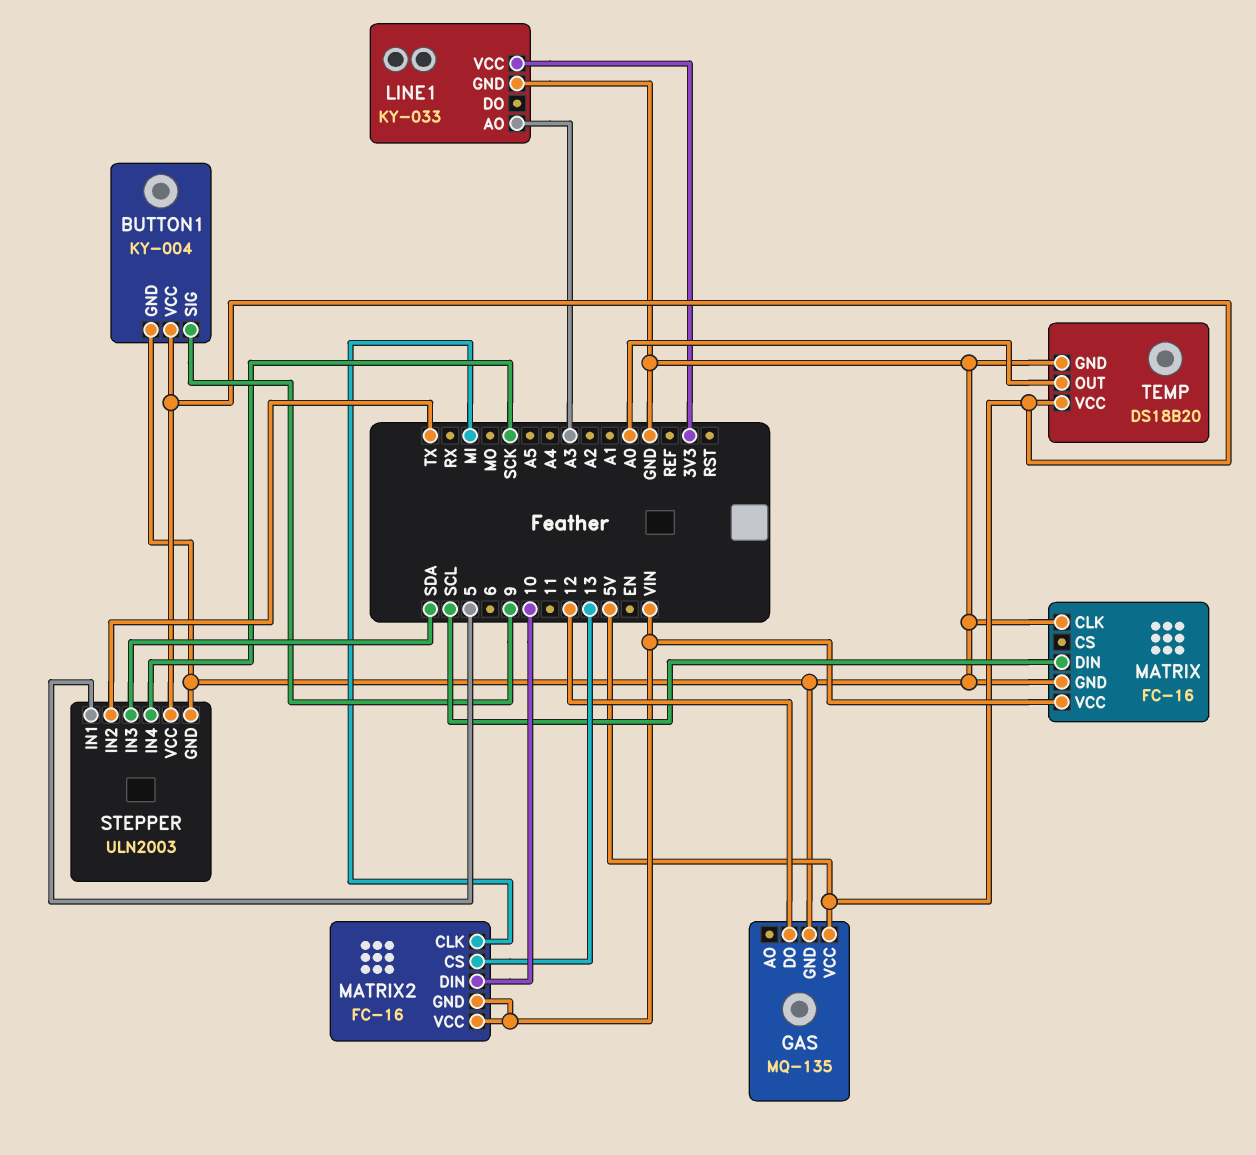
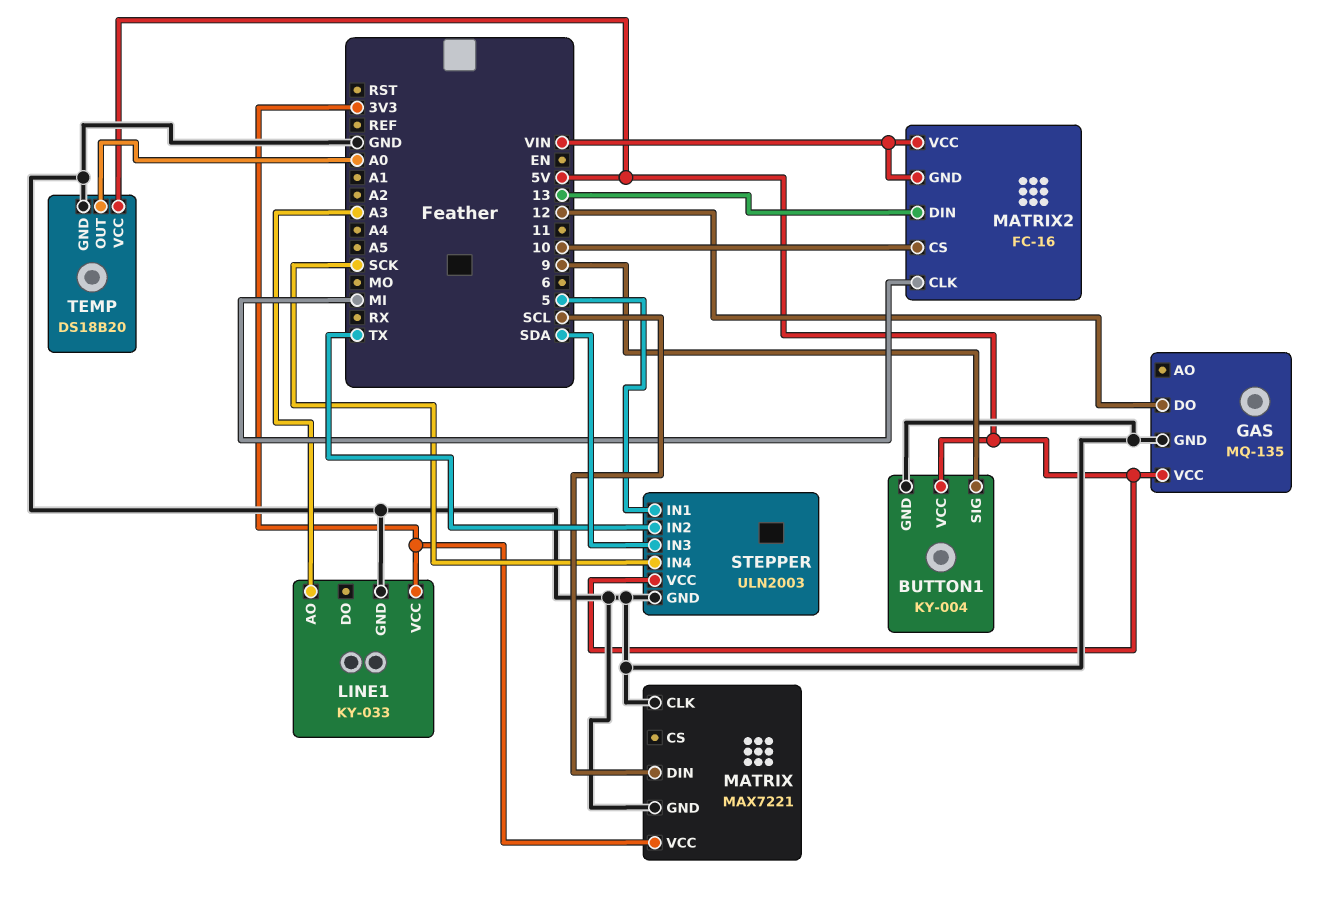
MATRIX: FC-16 -> MAX7221
MATRIX pin VCC: VIN -> 3V3
MATRIX2 pin CS: 13 -> 10
MATRIX2 pin DIN: 10 -> 13

